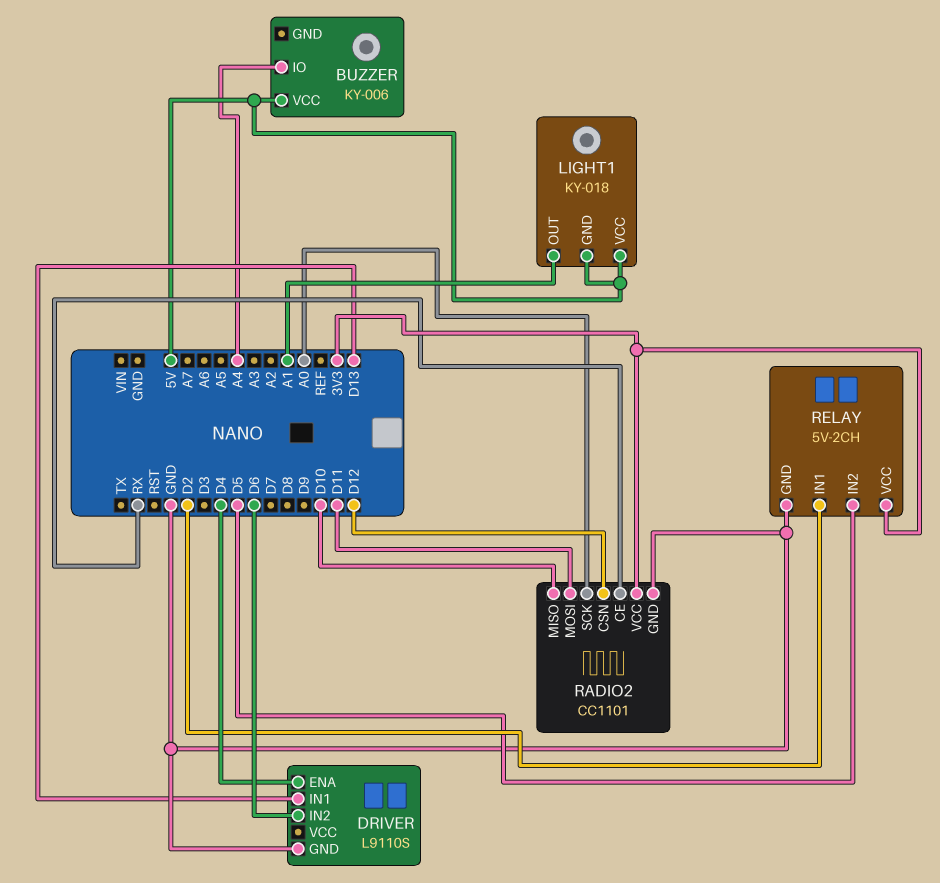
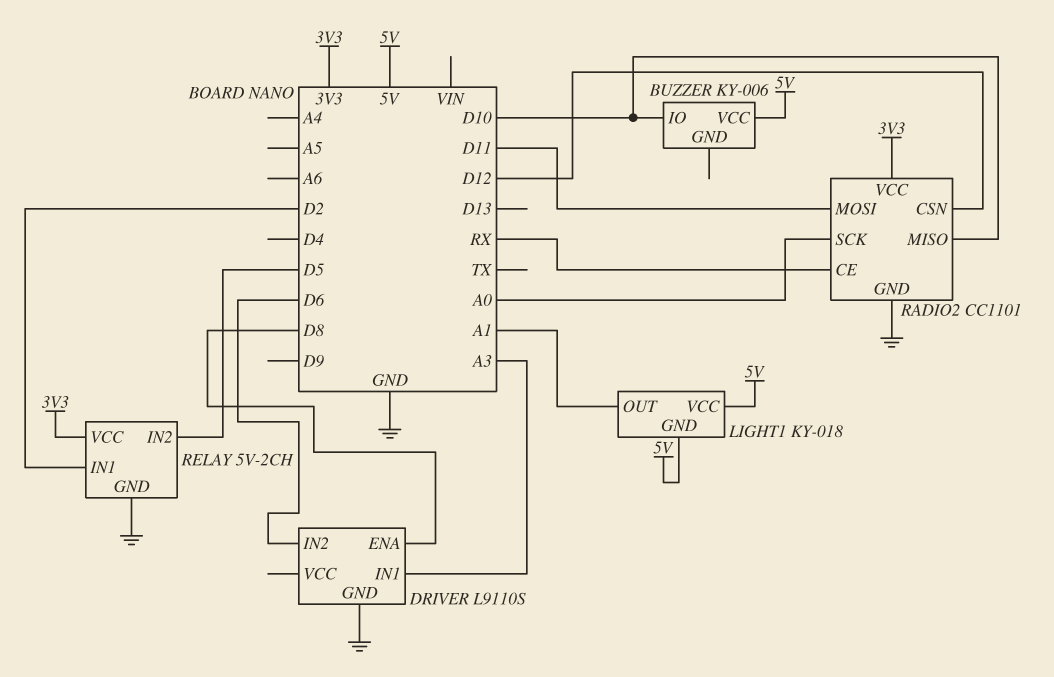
BUZZER pin IO: A4 -> D10
DRIVER pin ENA: D4 -> D8
DRIVER pin IN1: D13 -> A3

